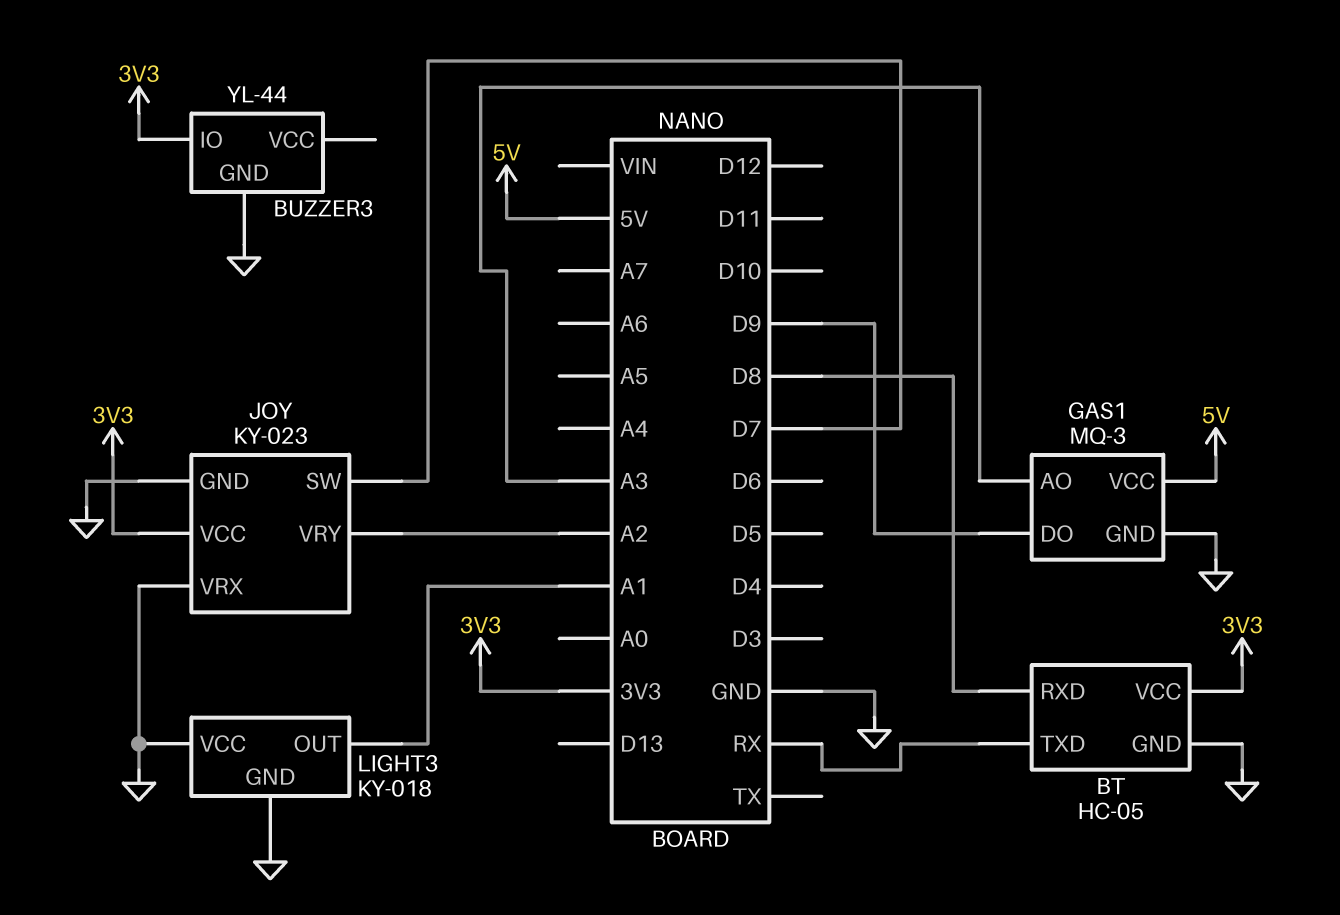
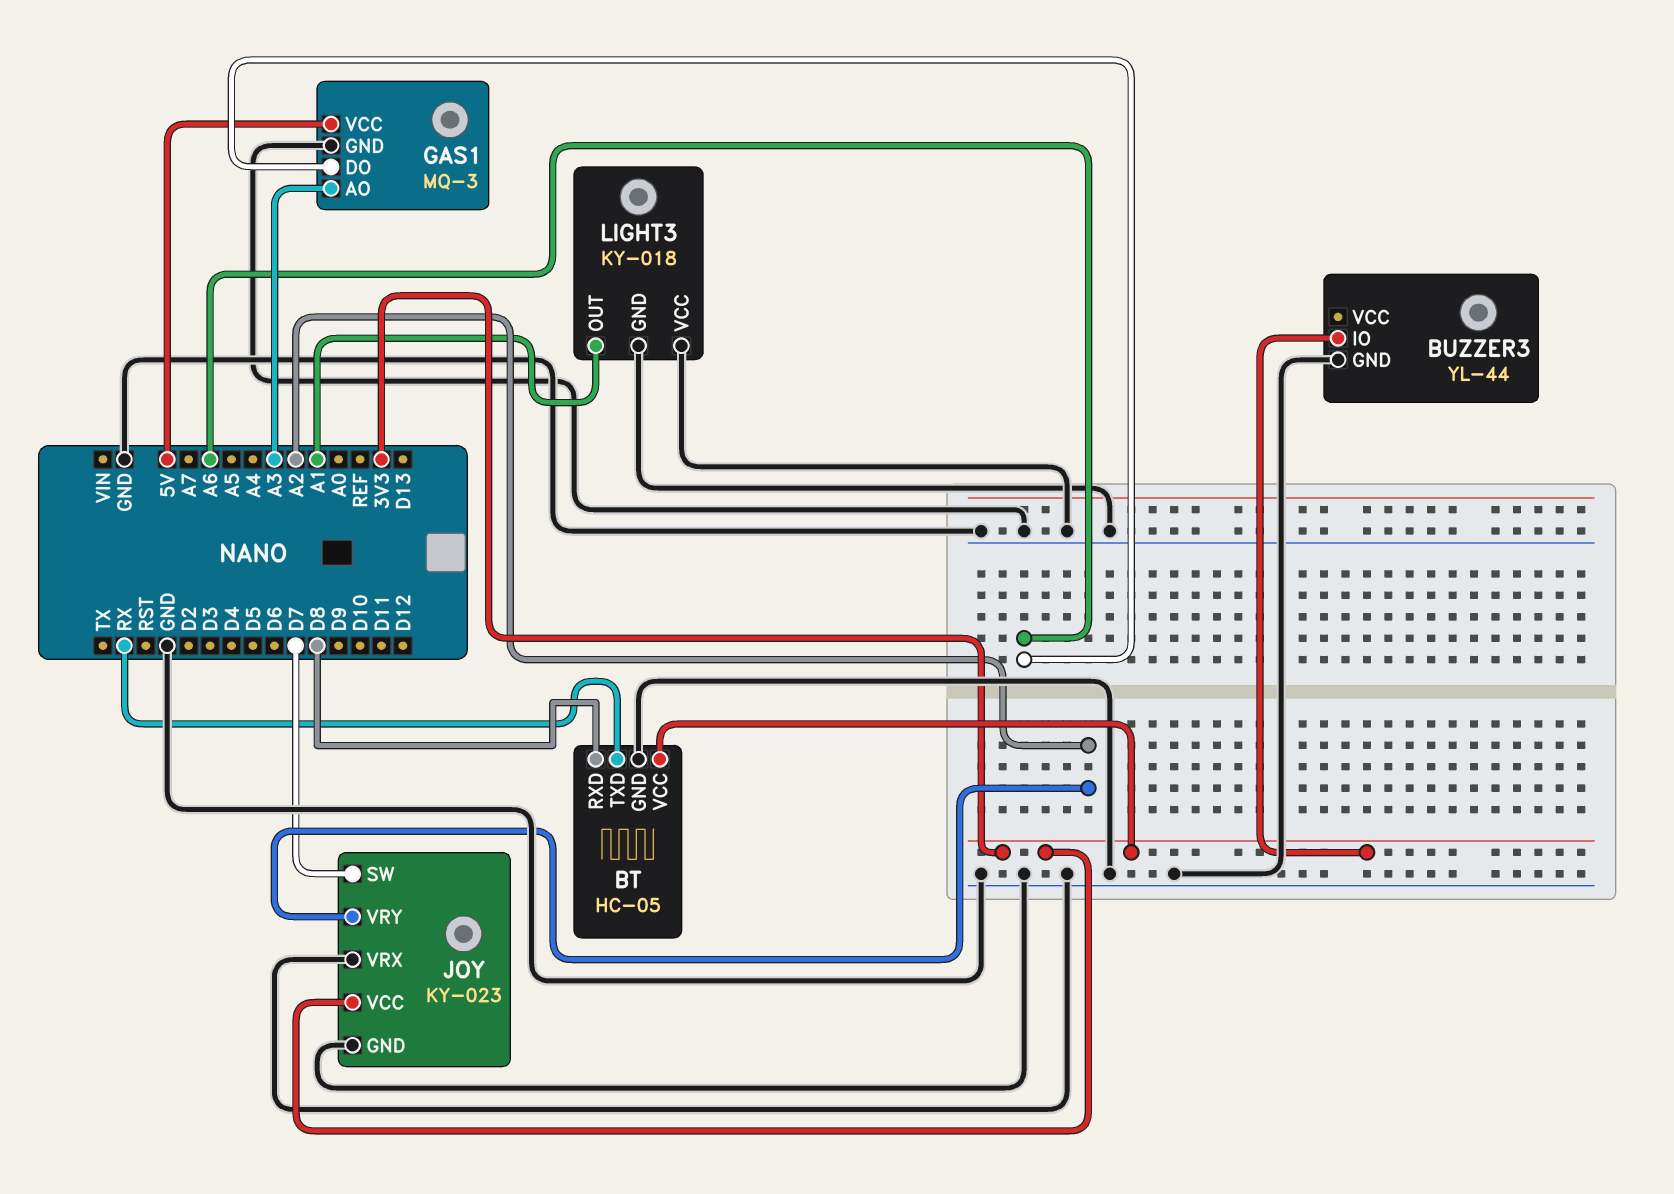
GAS1 pin DO: D9 -> A6

